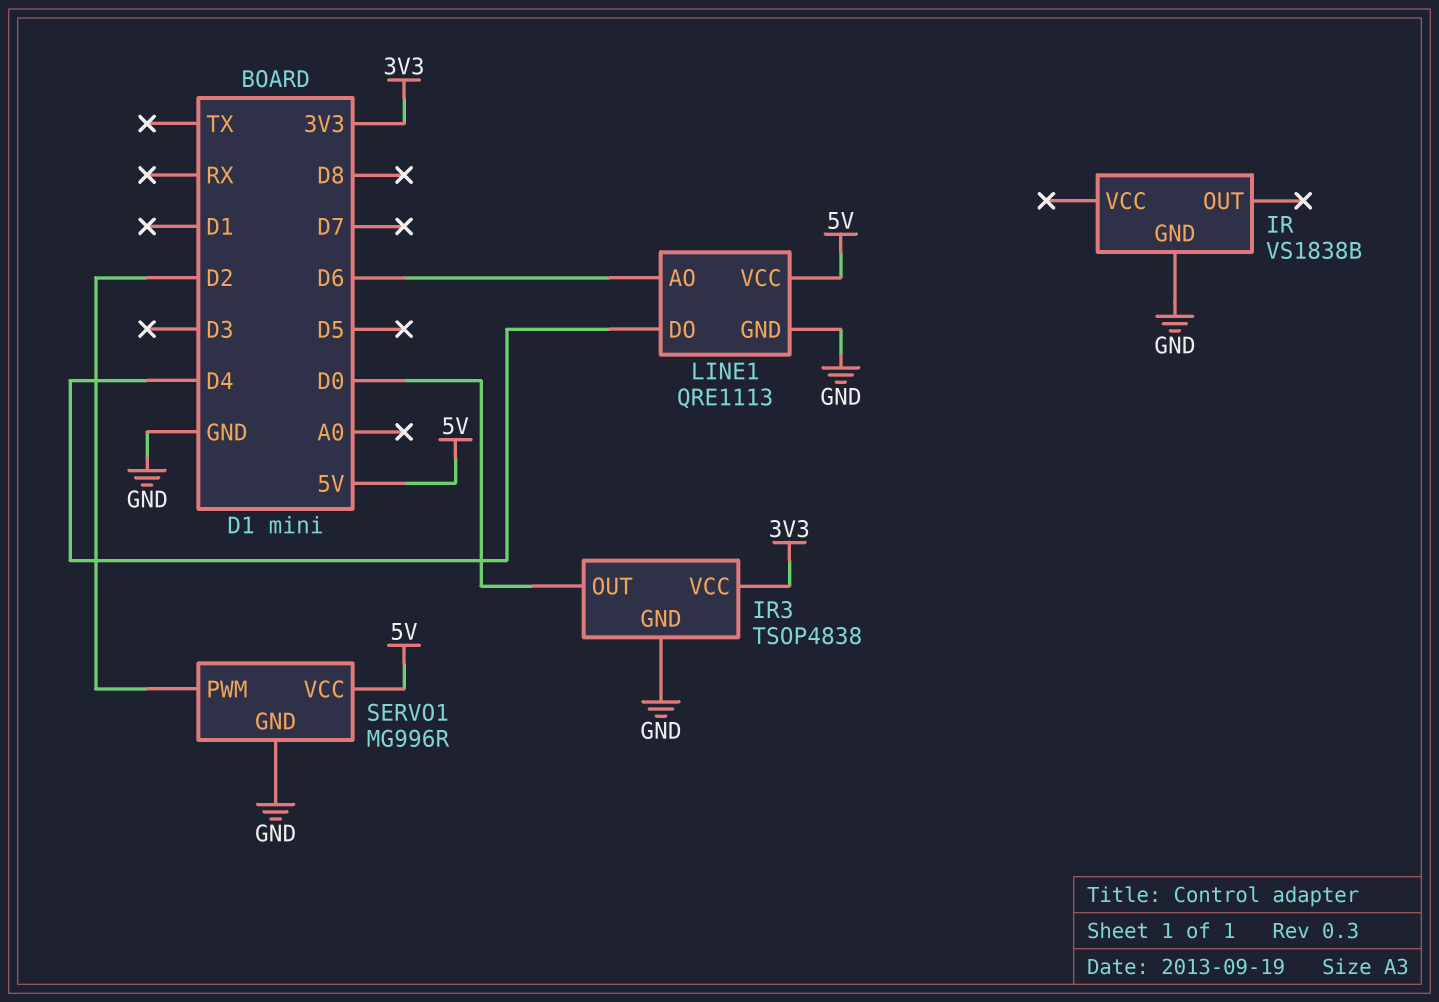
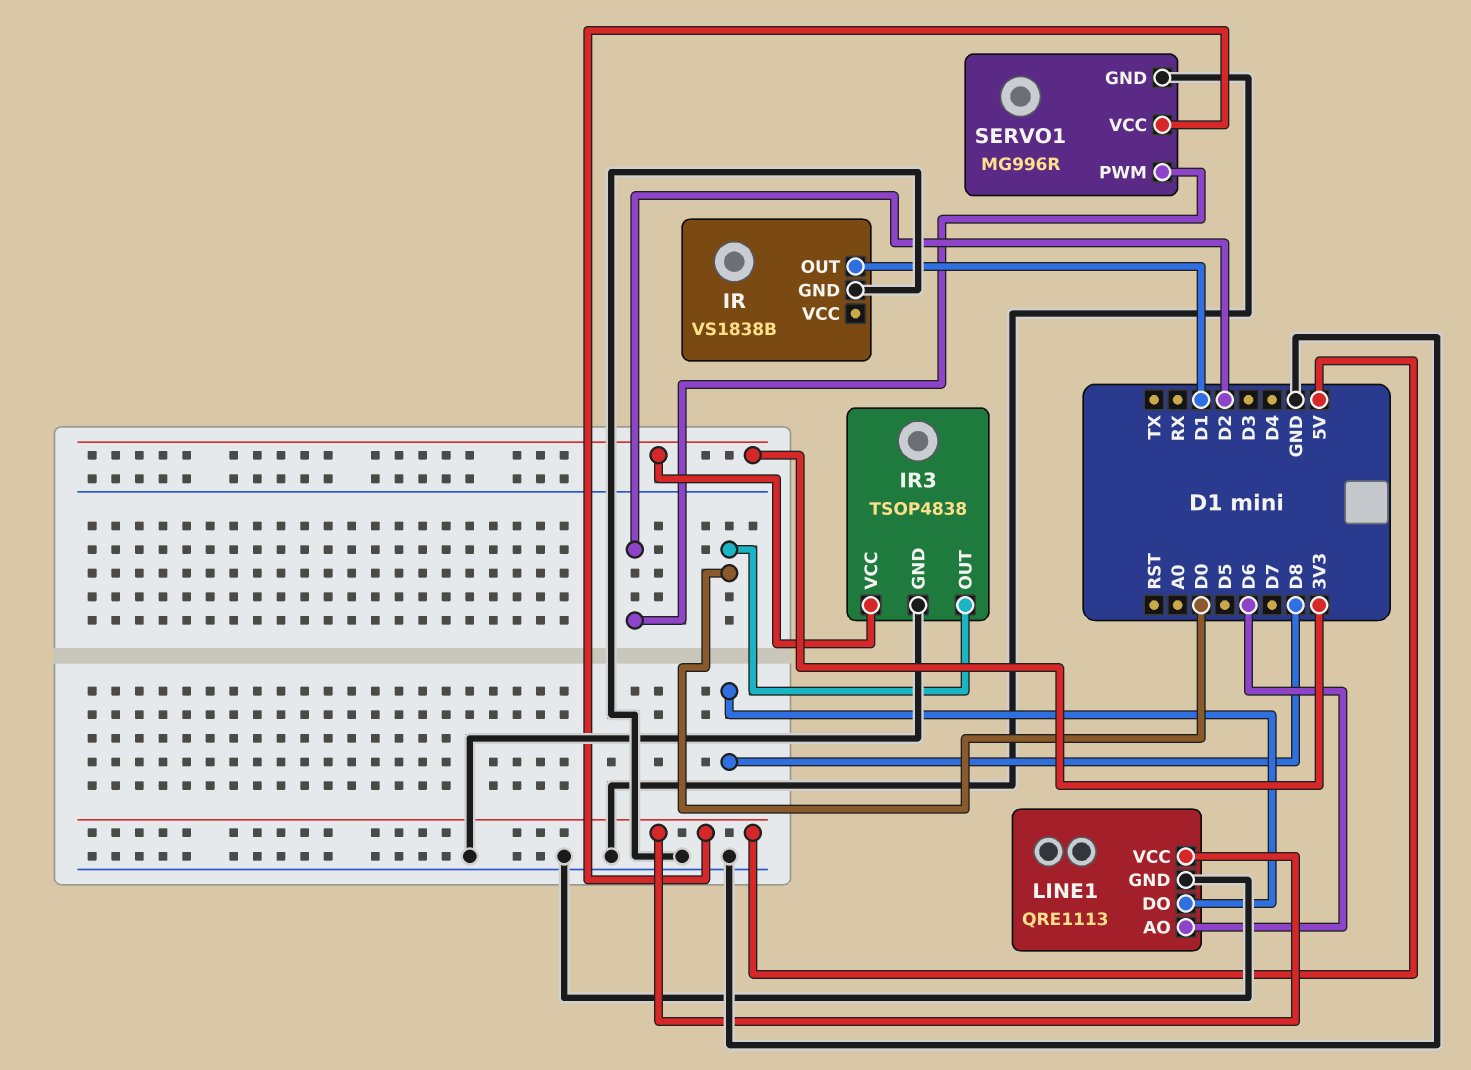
IR pin OUT: none -> D1
LINE1 pin DO: D4 -> D8

